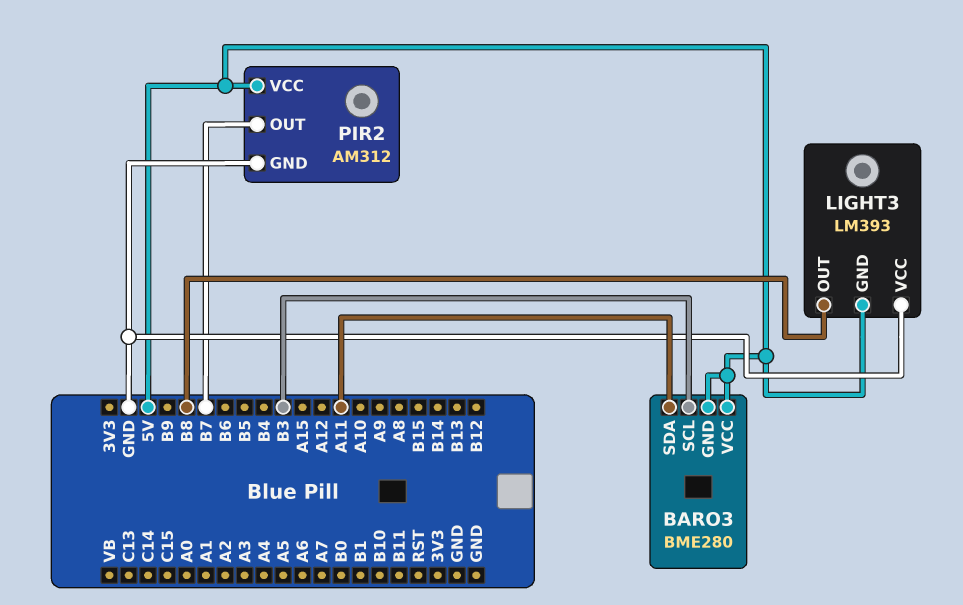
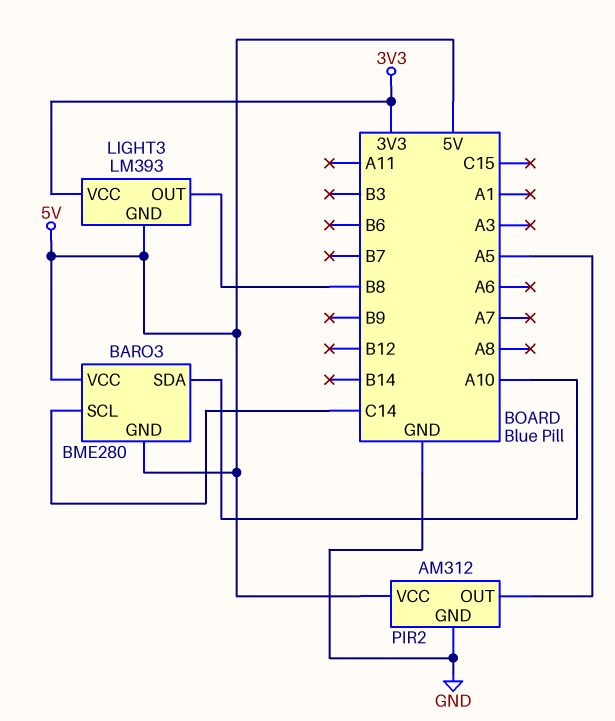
BARO3 pin SCL: B3 -> C14
BARO3 pin SDA: A11 -> A10
LIGHT3 pin VCC: GND -> 3V3
PIR2 pin OUT: B7 -> A5

